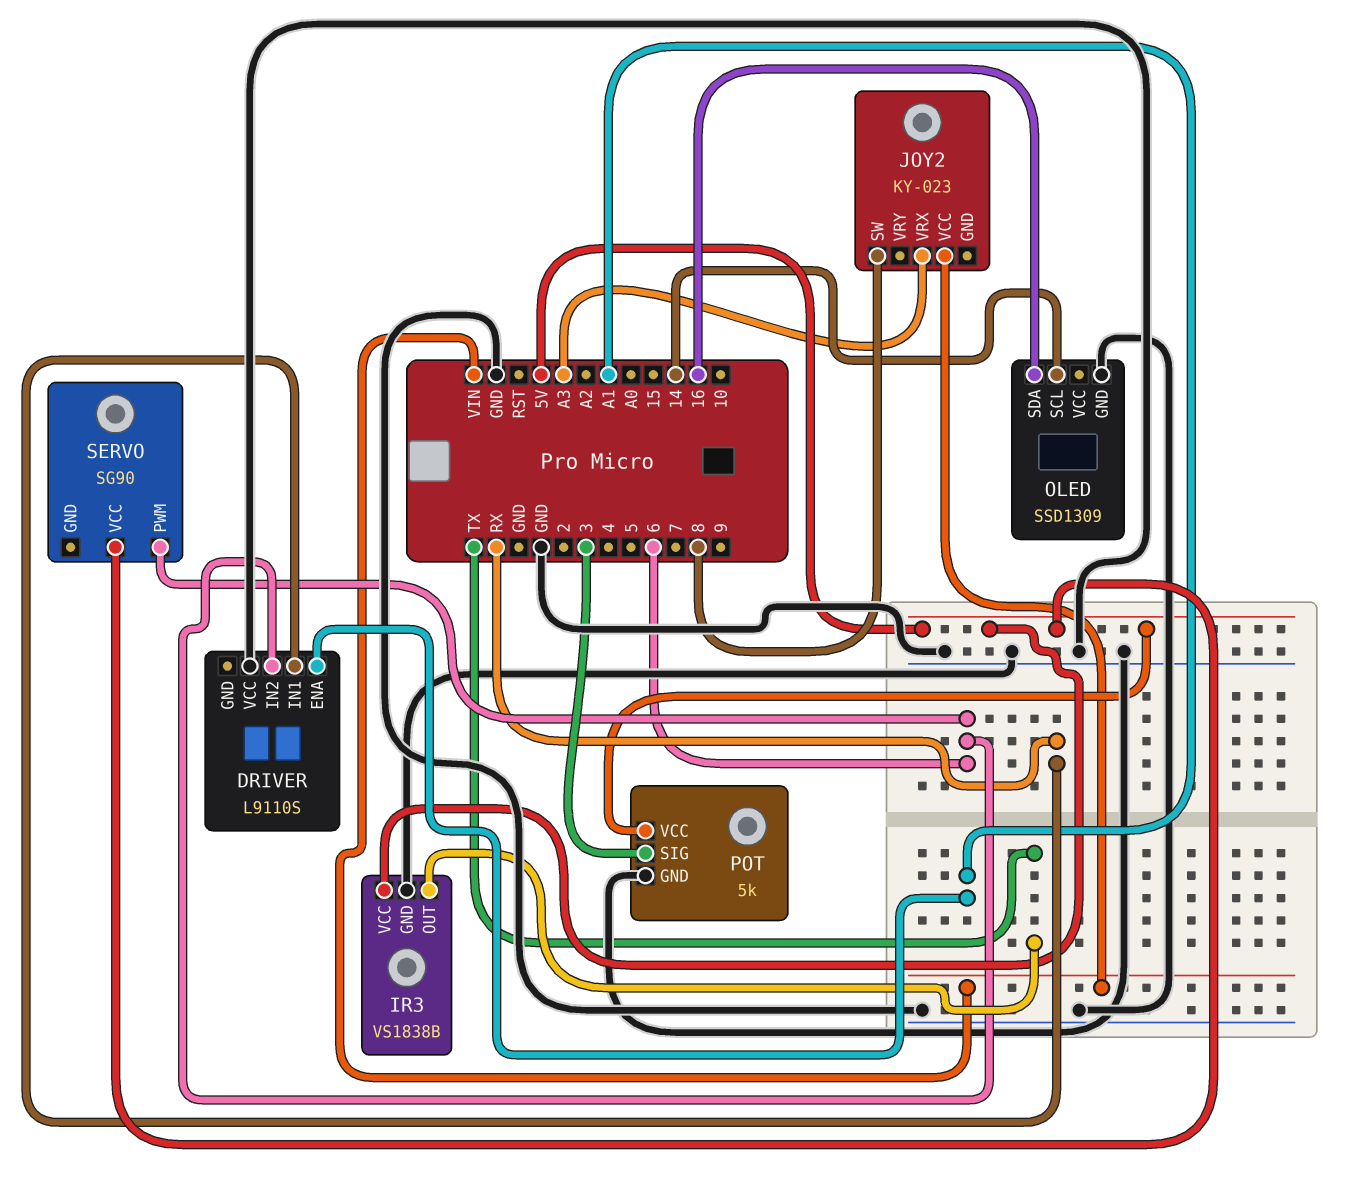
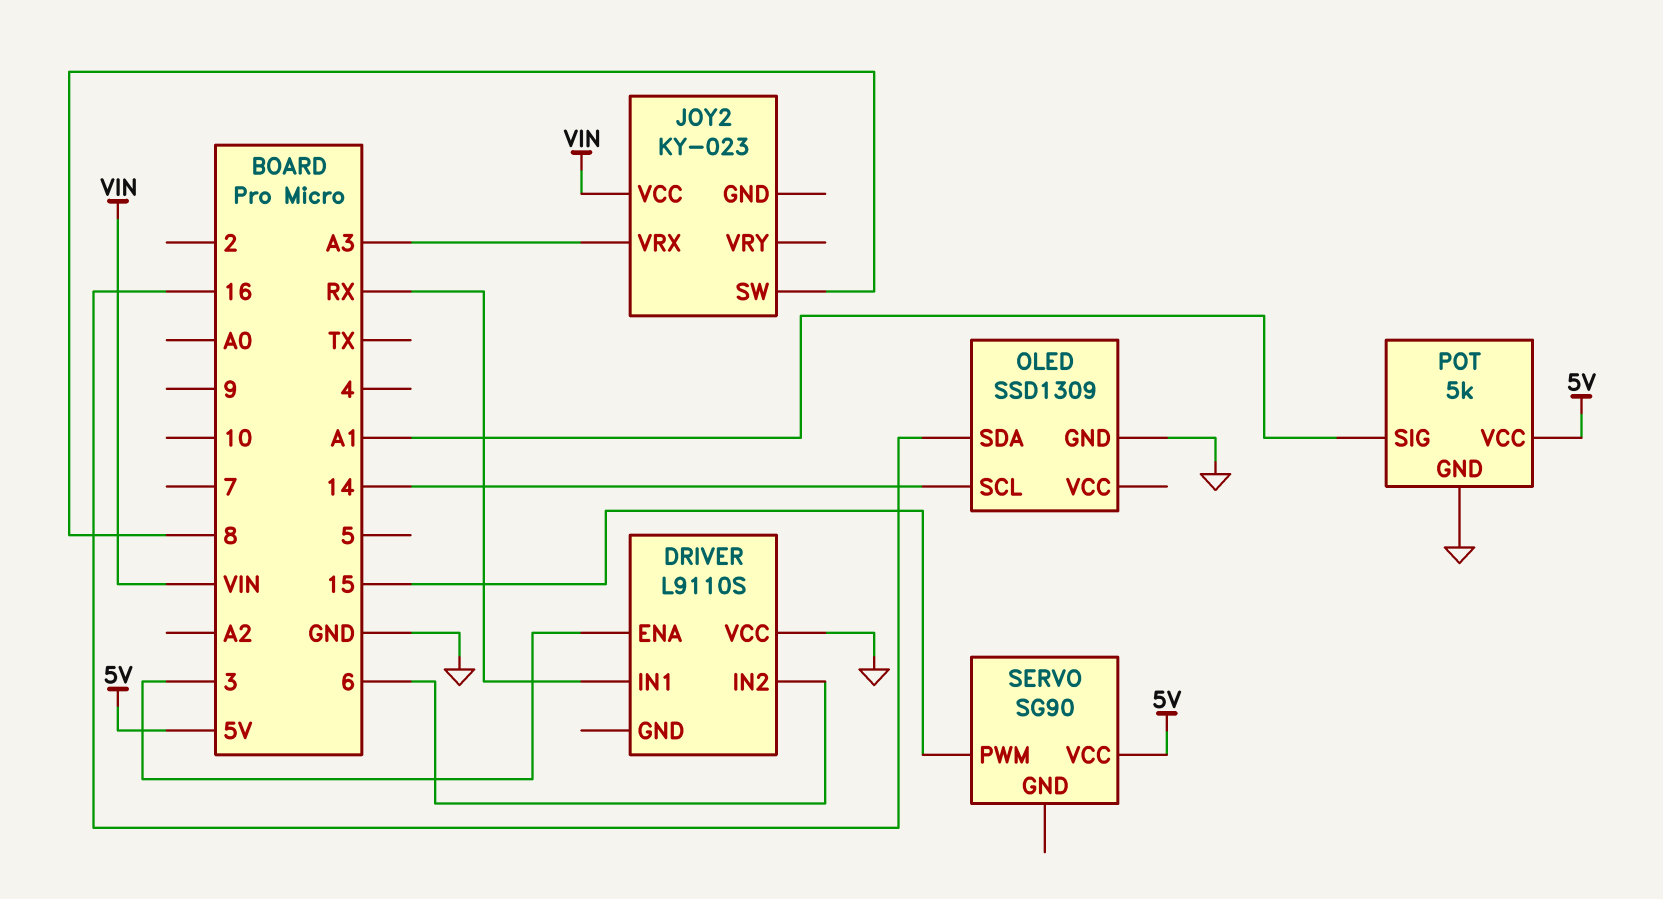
DRIVER pin ENA: A1 -> 3
IR3: VS1838B -> none
IR3 pin GND: GND -> none
IR3 pin OUT: TX -> none
IR3 pin VCC: 5V -> none
POT pin SIG: 3 -> A1
SERVO pin PWM: 6 -> 15

